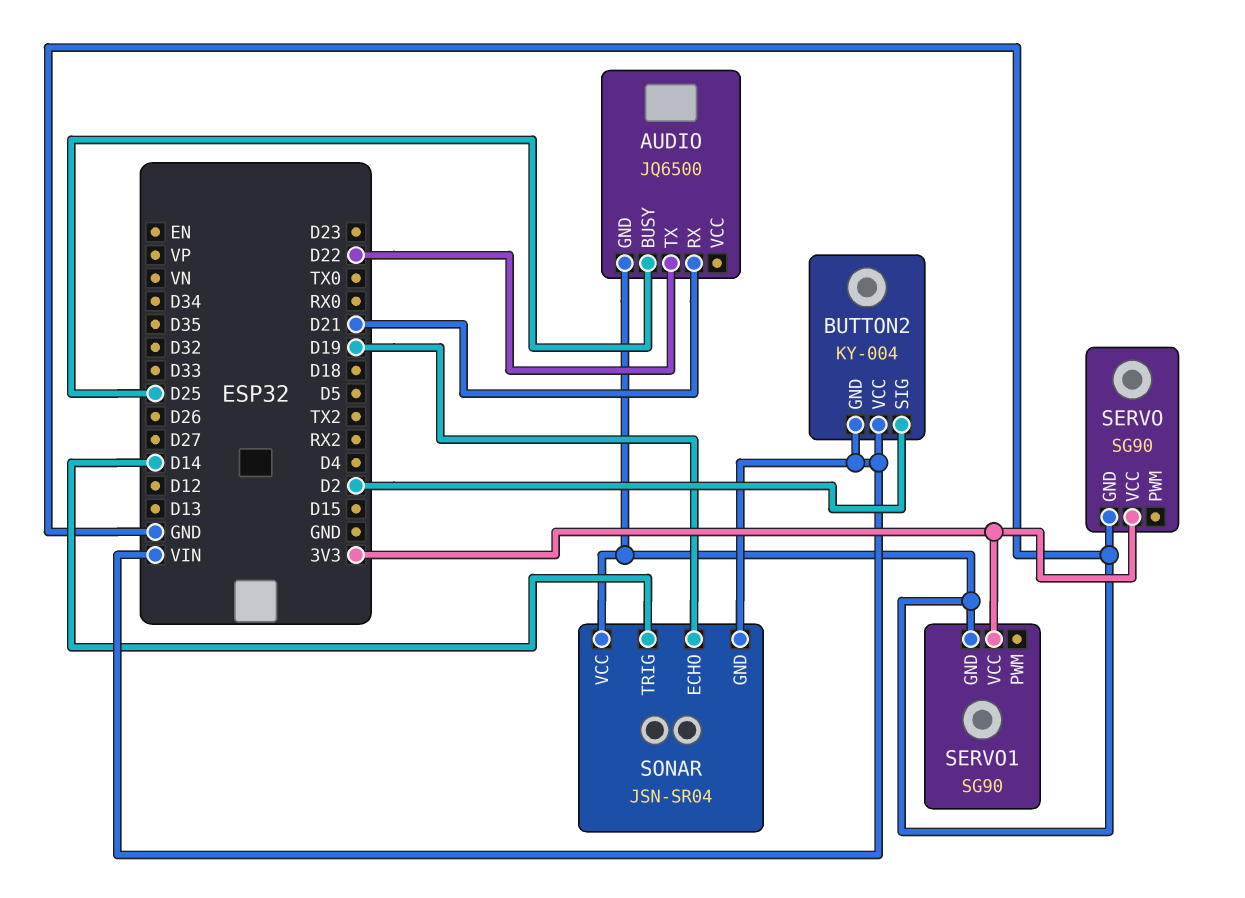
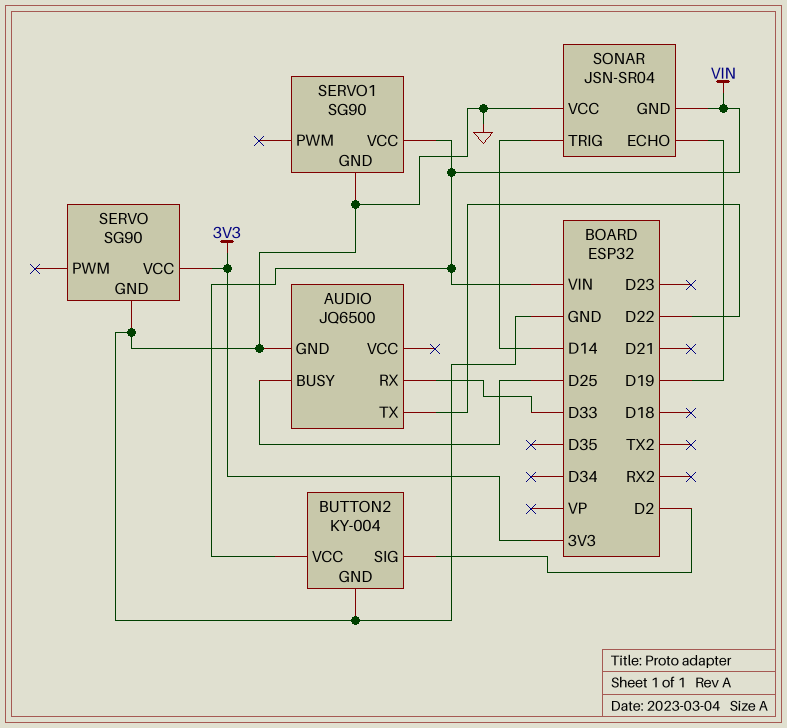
AUDIO pin RX: D21 -> D33
BUTTON2 pin GND: VIN -> GND
SERVO1 pin VCC: 3V3 -> VIN

